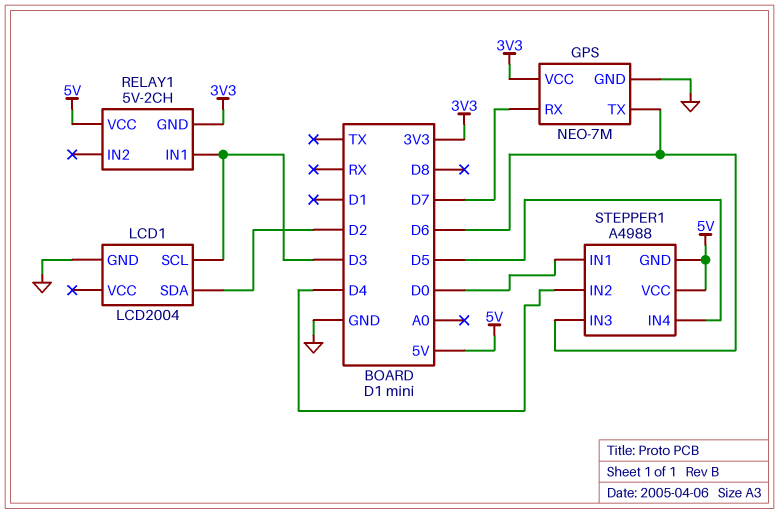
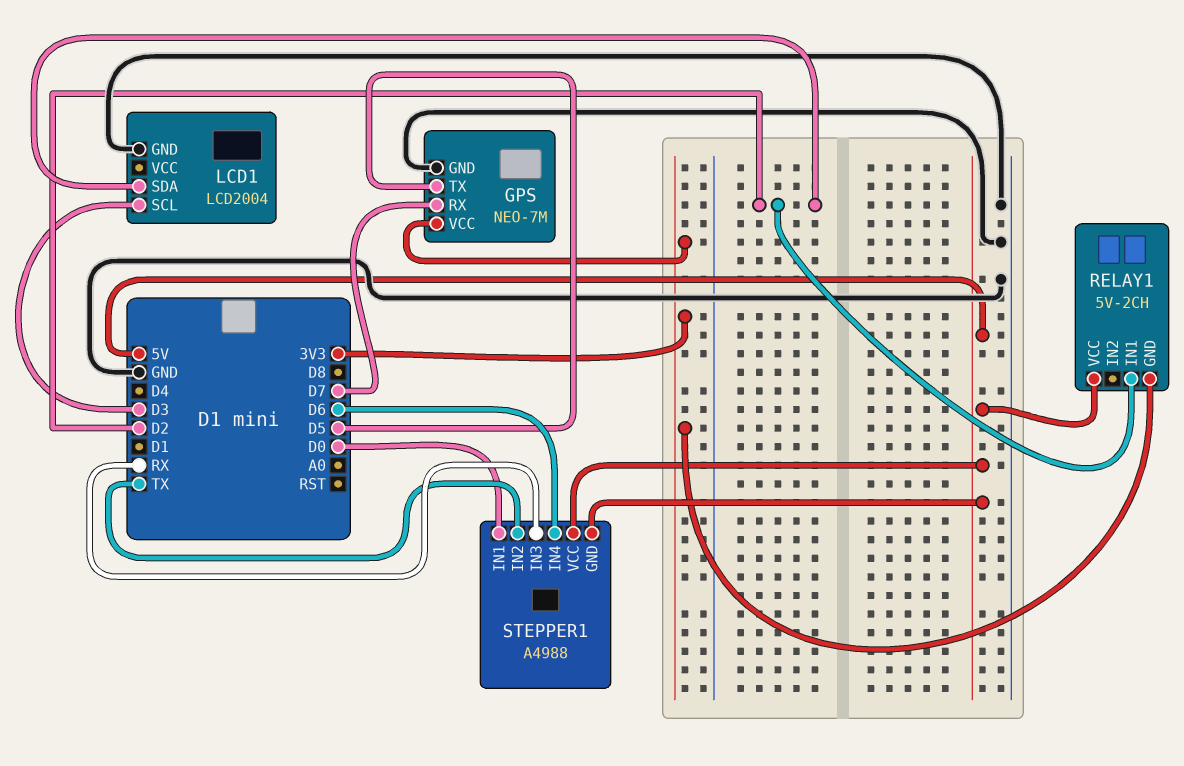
GPS pin TX: D6 -> D5
RELAY1 pin IN1: D3 -> D2
STEPPER1 pin IN2: D4 -> TX
STEPPER1 pin IN3: D6 -> RX
STEPPER1 pin IN4: D5 -> D6

